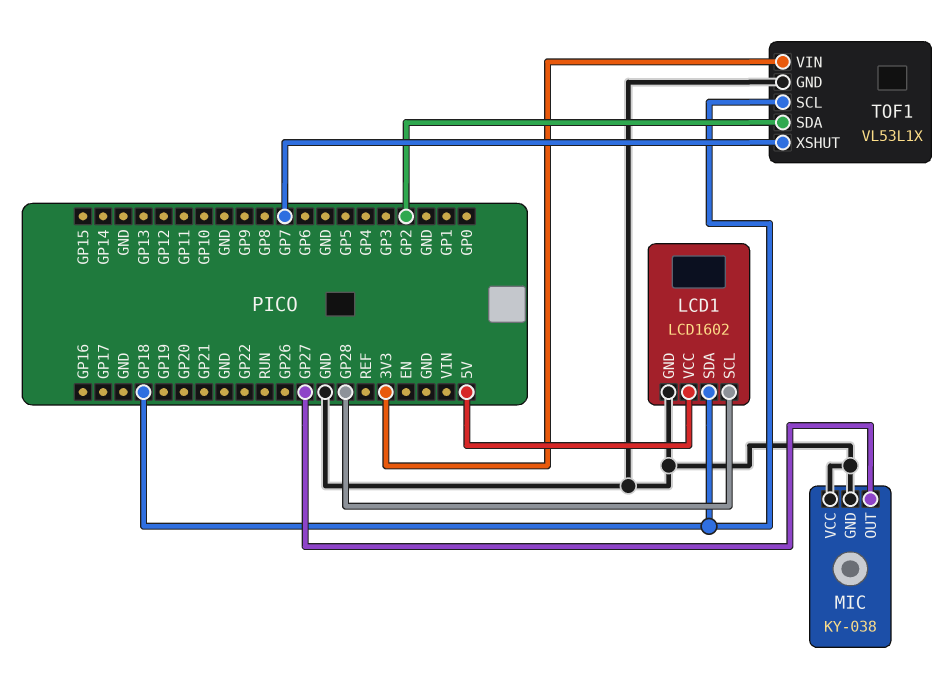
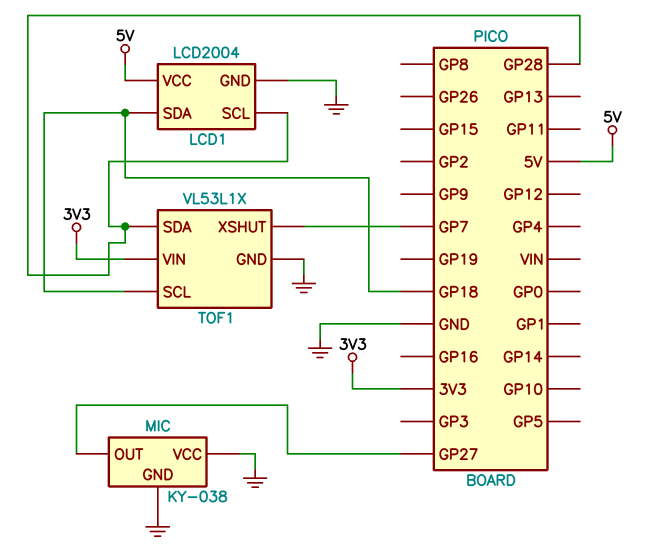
LCD1: LCD1602 -> LCD2004
TOF1 pin SDA: GP2 -> GP28

